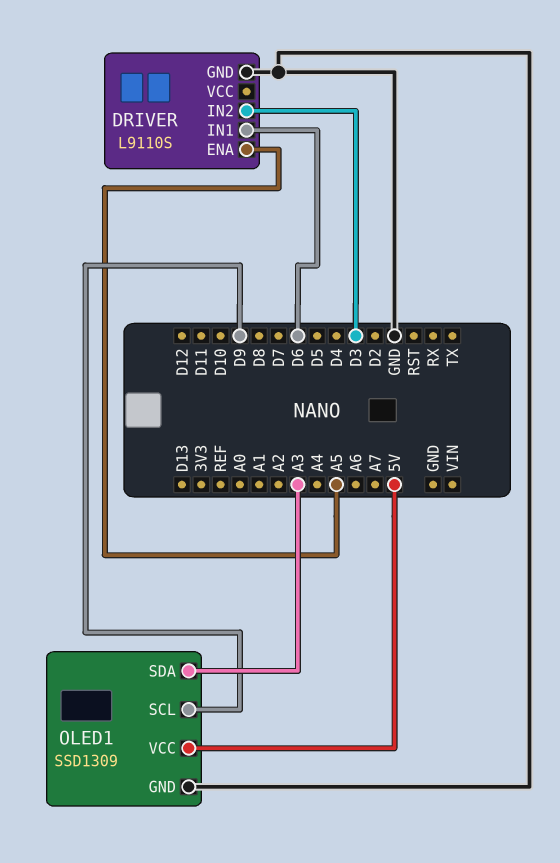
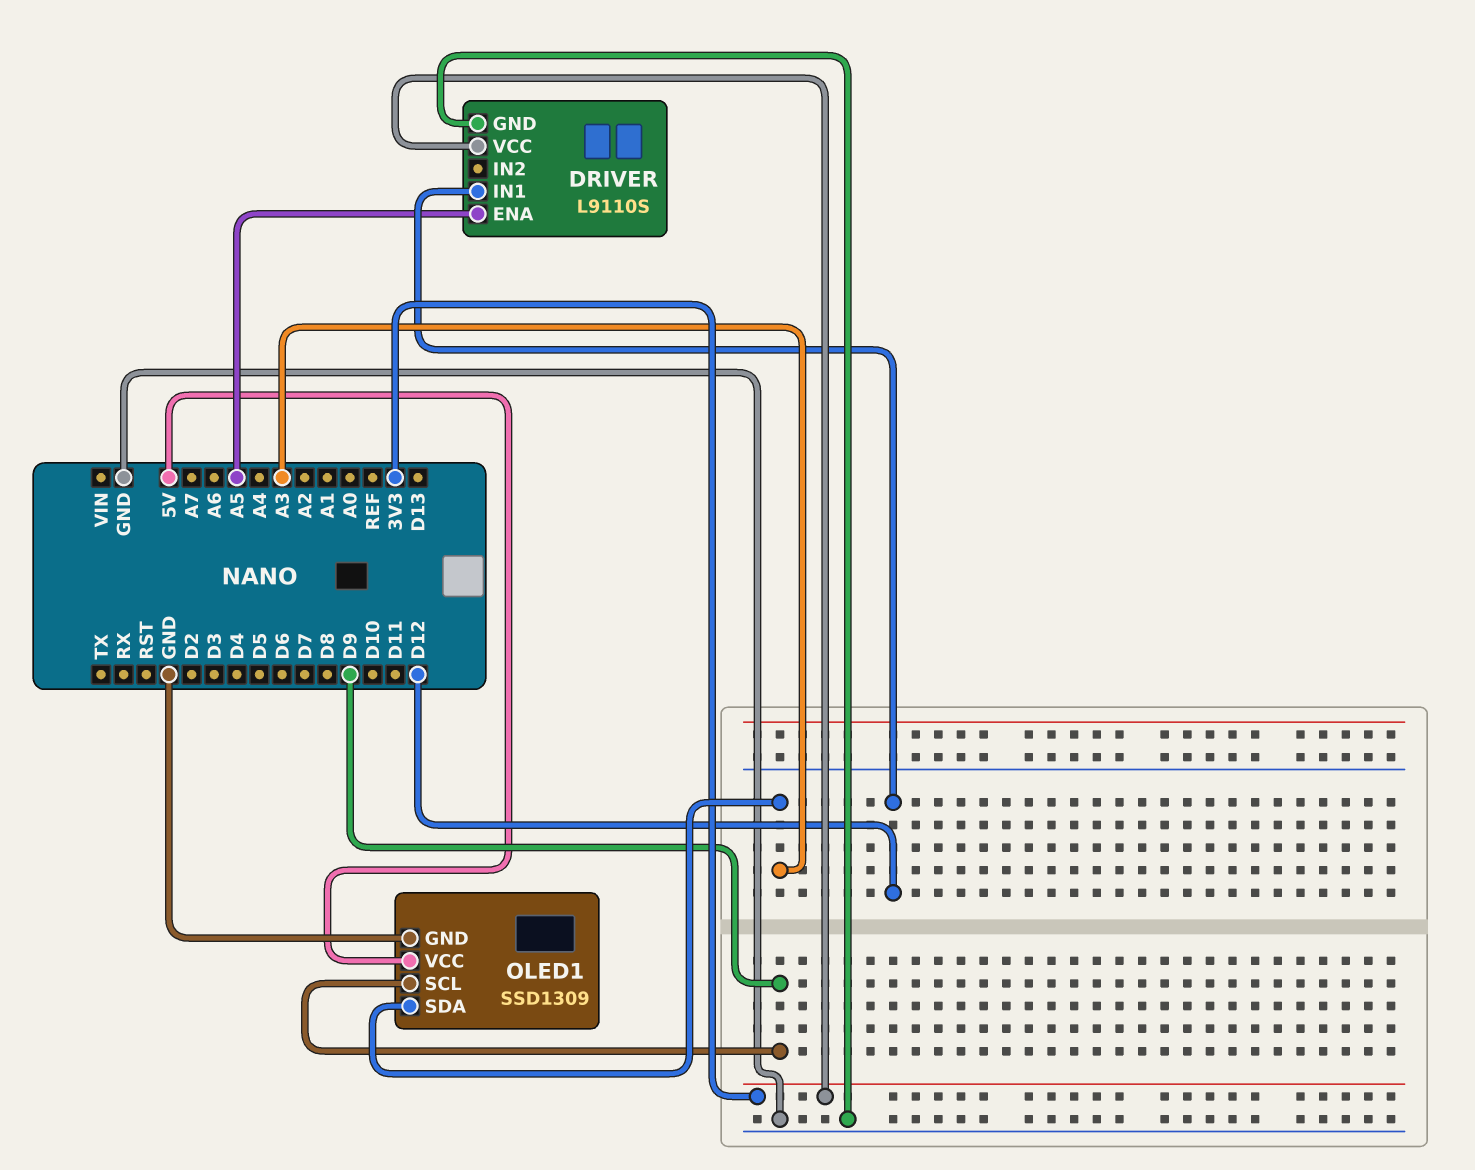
DRIVER pin IN1: D6 -> D12
DRIVER pin IN2: D3 -> none
DRIVER pin VCC: none -> 3V3

